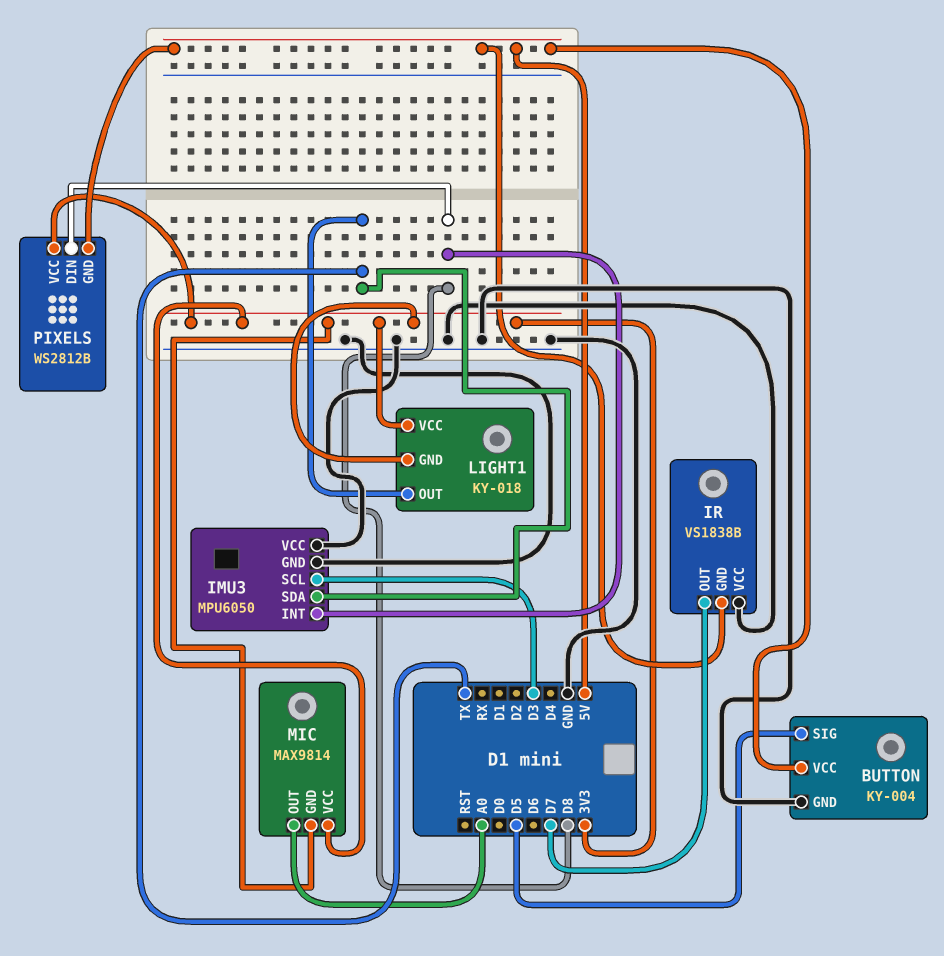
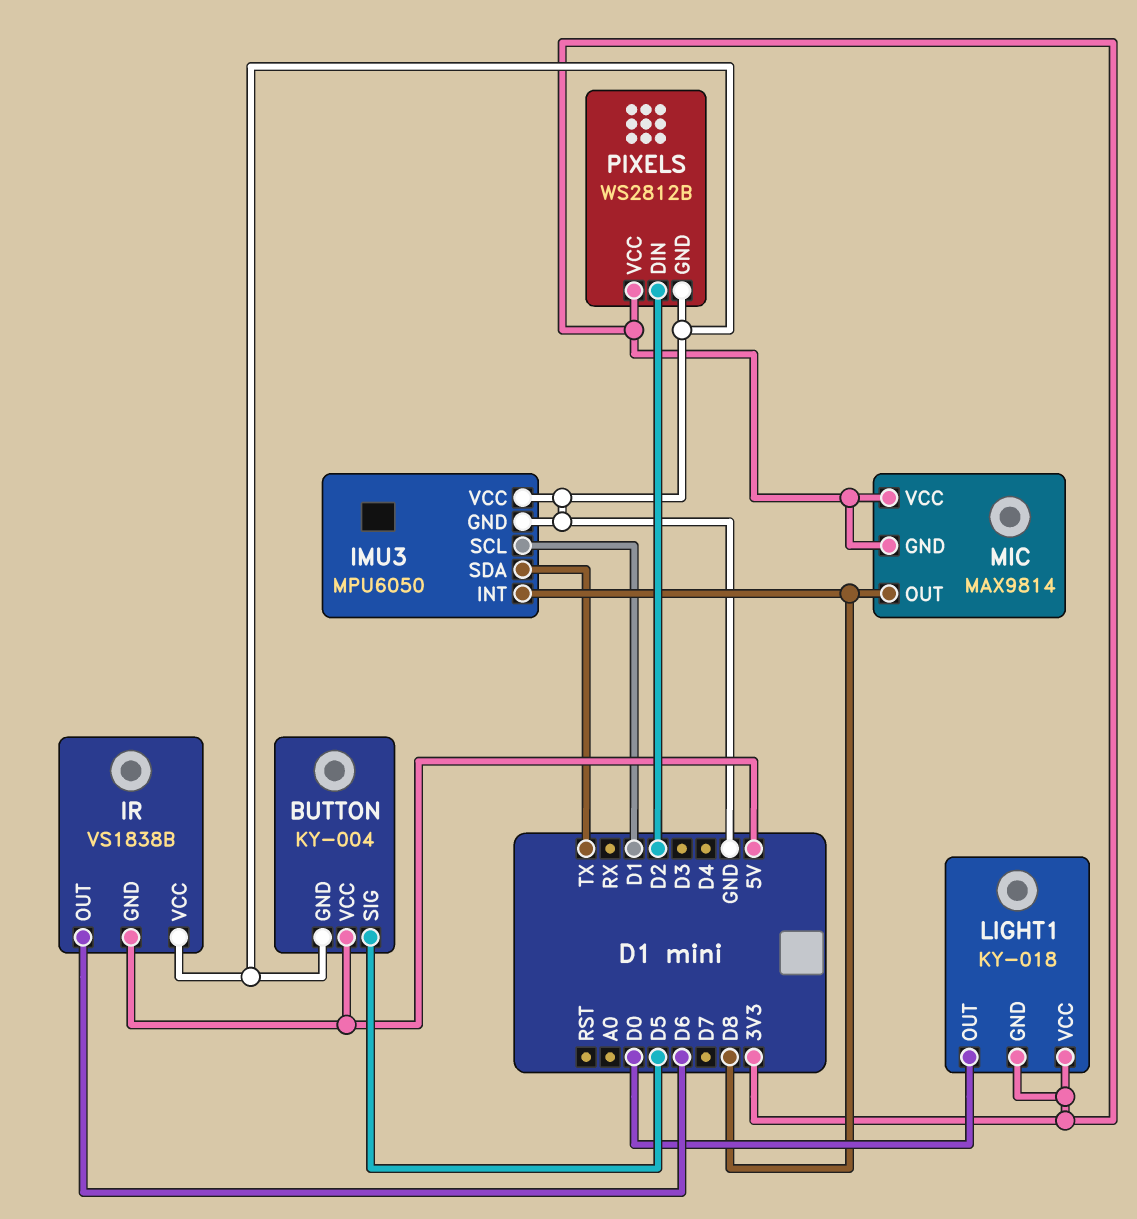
IMU3 pin SCL: D3 -> D1
IR pin OUT: D7 -> D6
LIGHT1 pin OUT: TX -> D0
MIC pin OUT: A0 -> D8
PIXELS pin DIN: D8 -> D2
PIXELS pin GND: 5V -> GND

